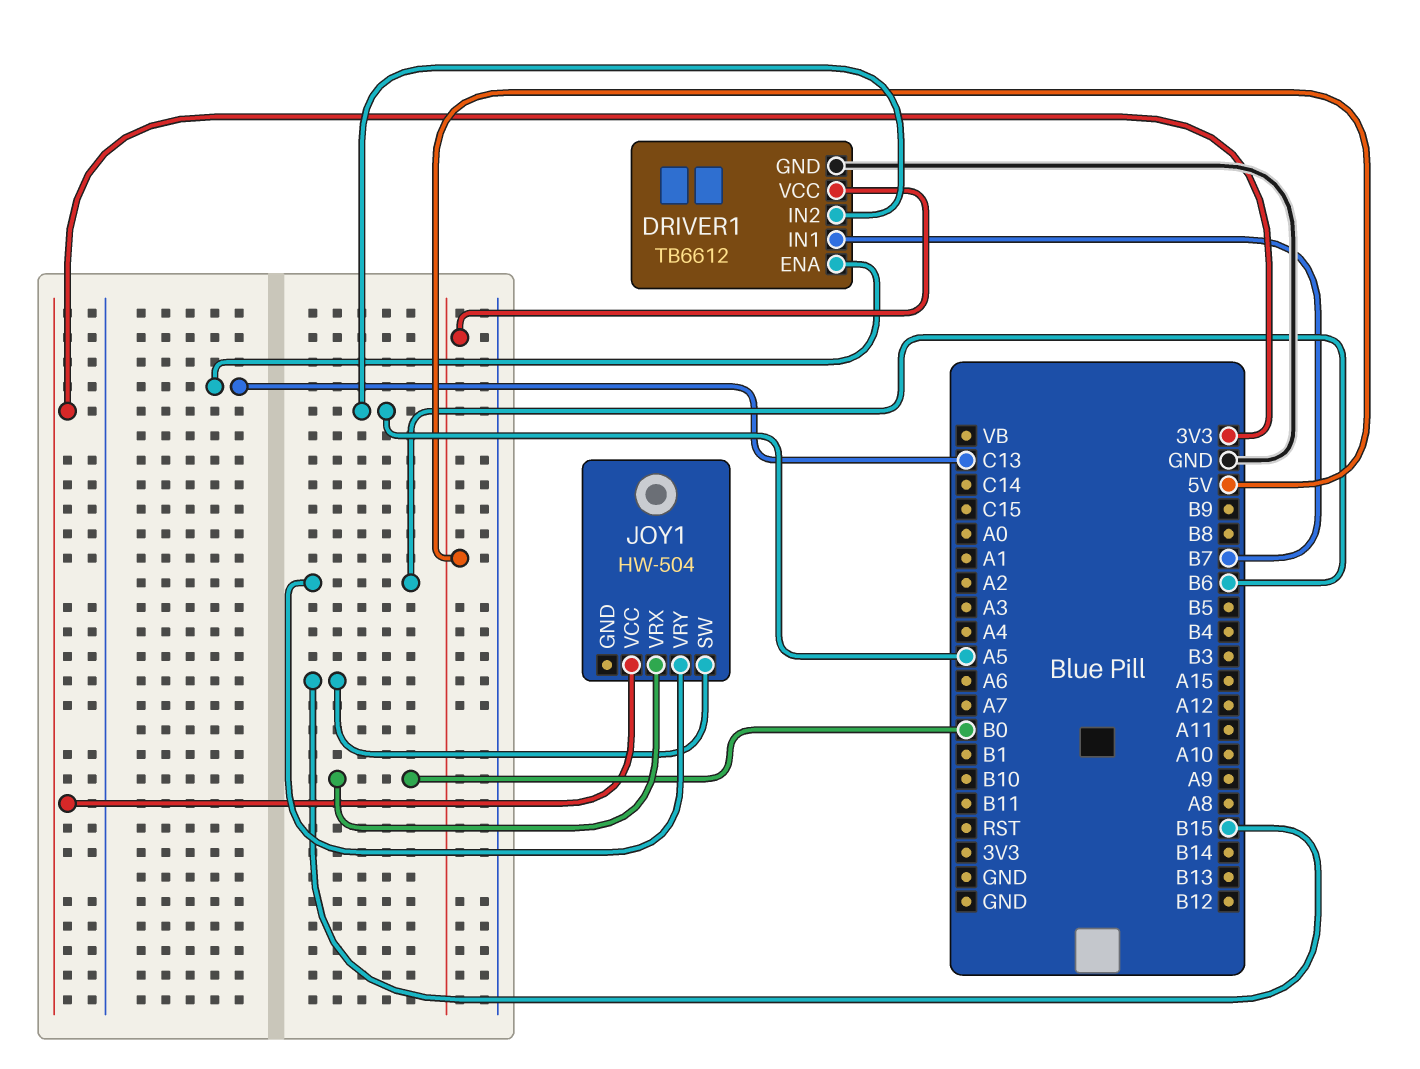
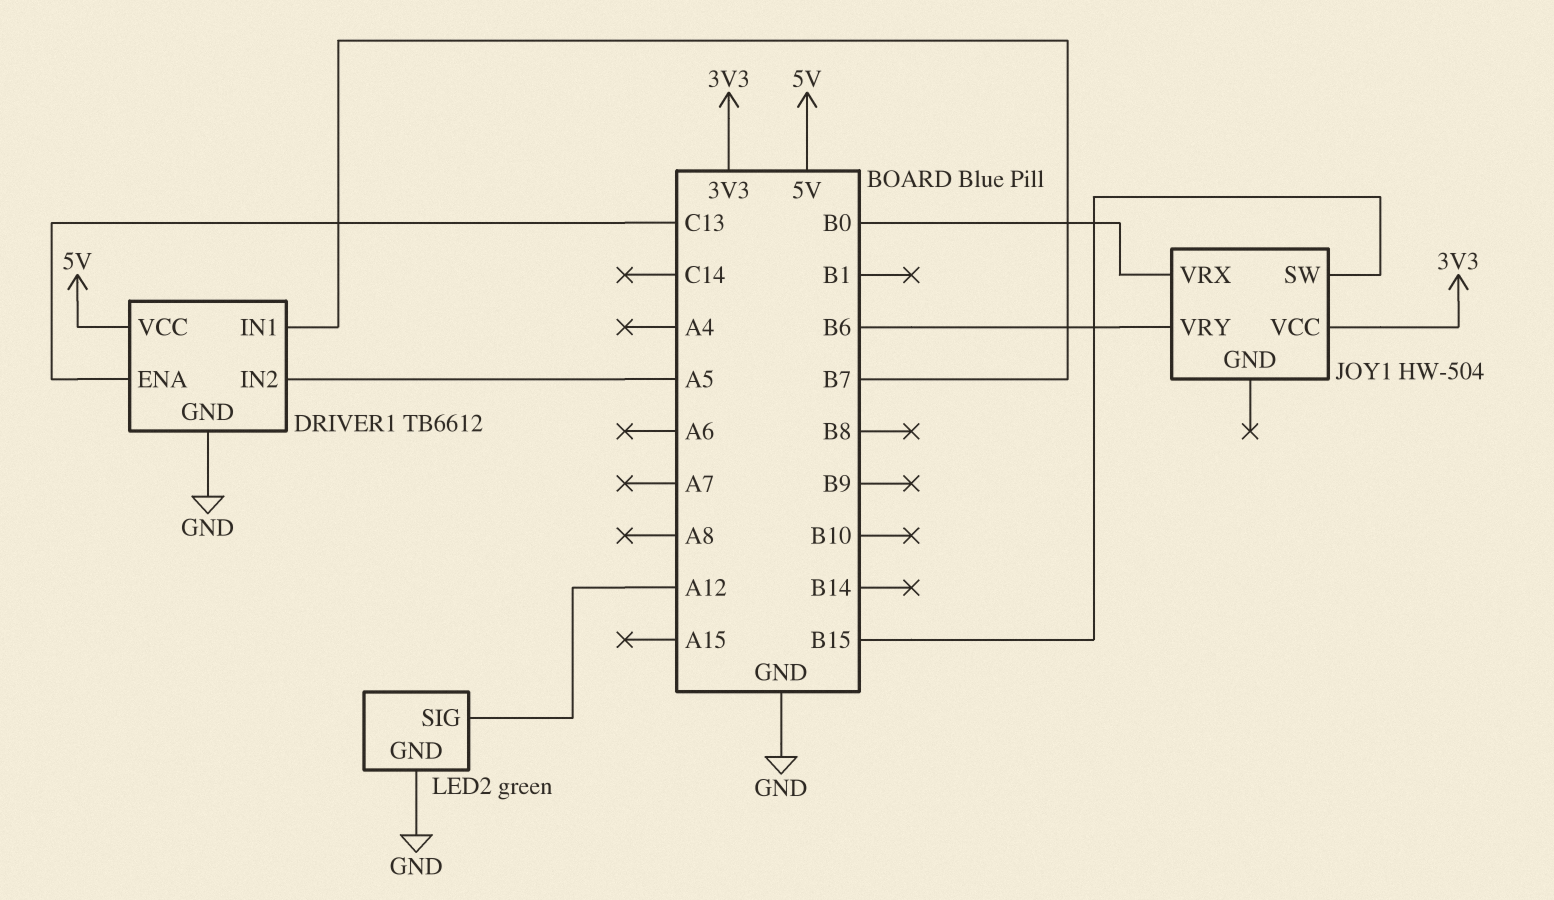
LED2: none -> green
LED2 pin GND: none -> GND
LED2 pin SIG: none -> A12

